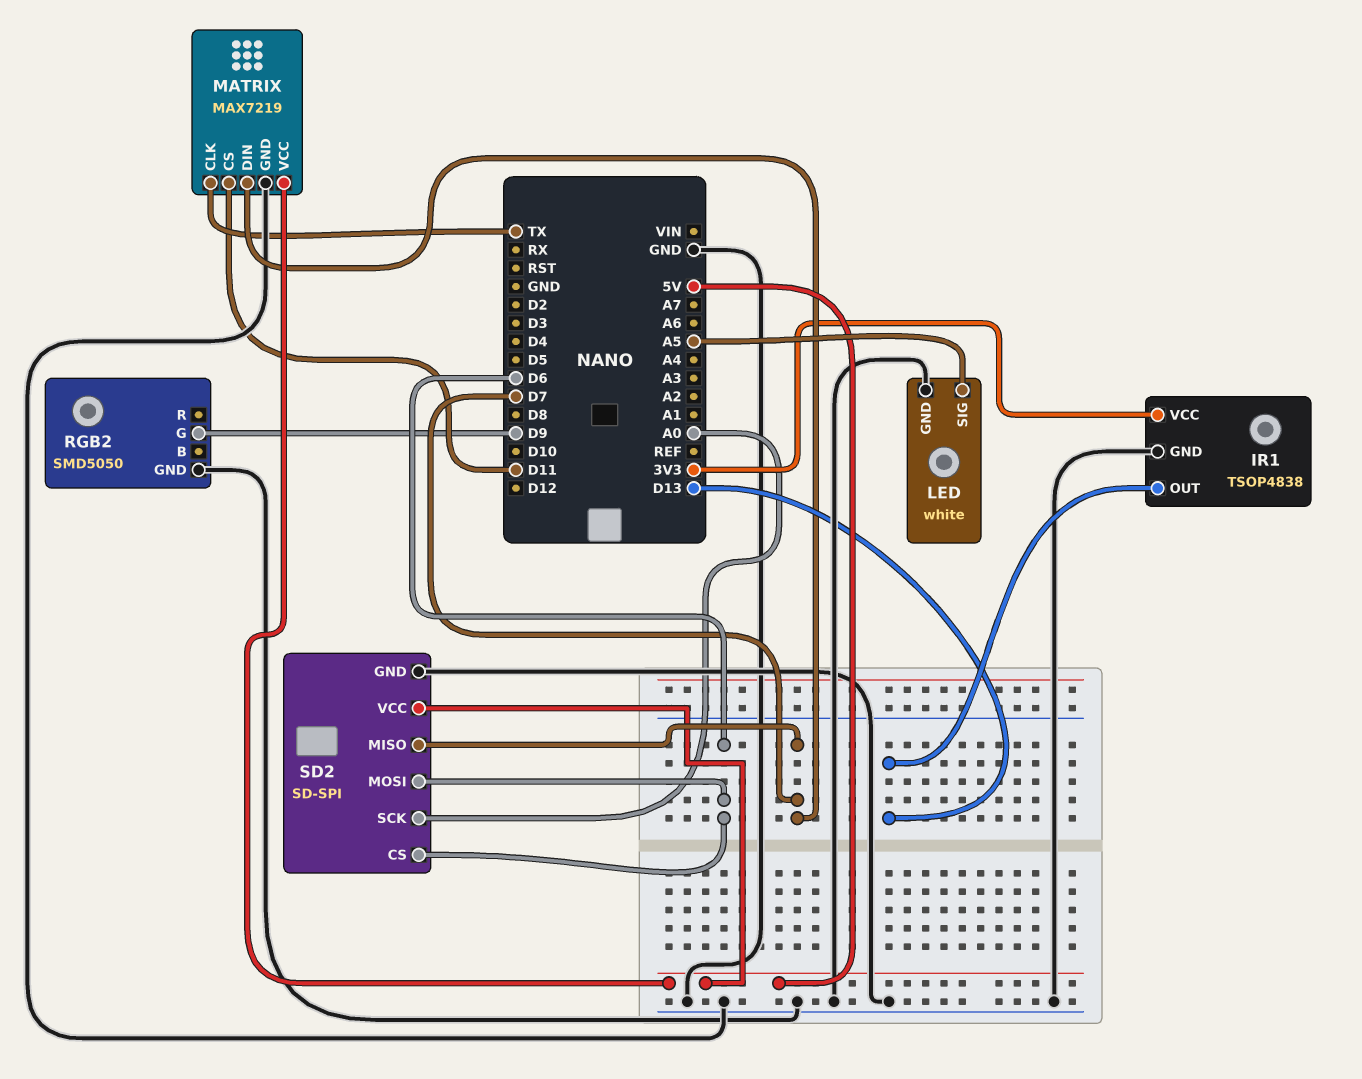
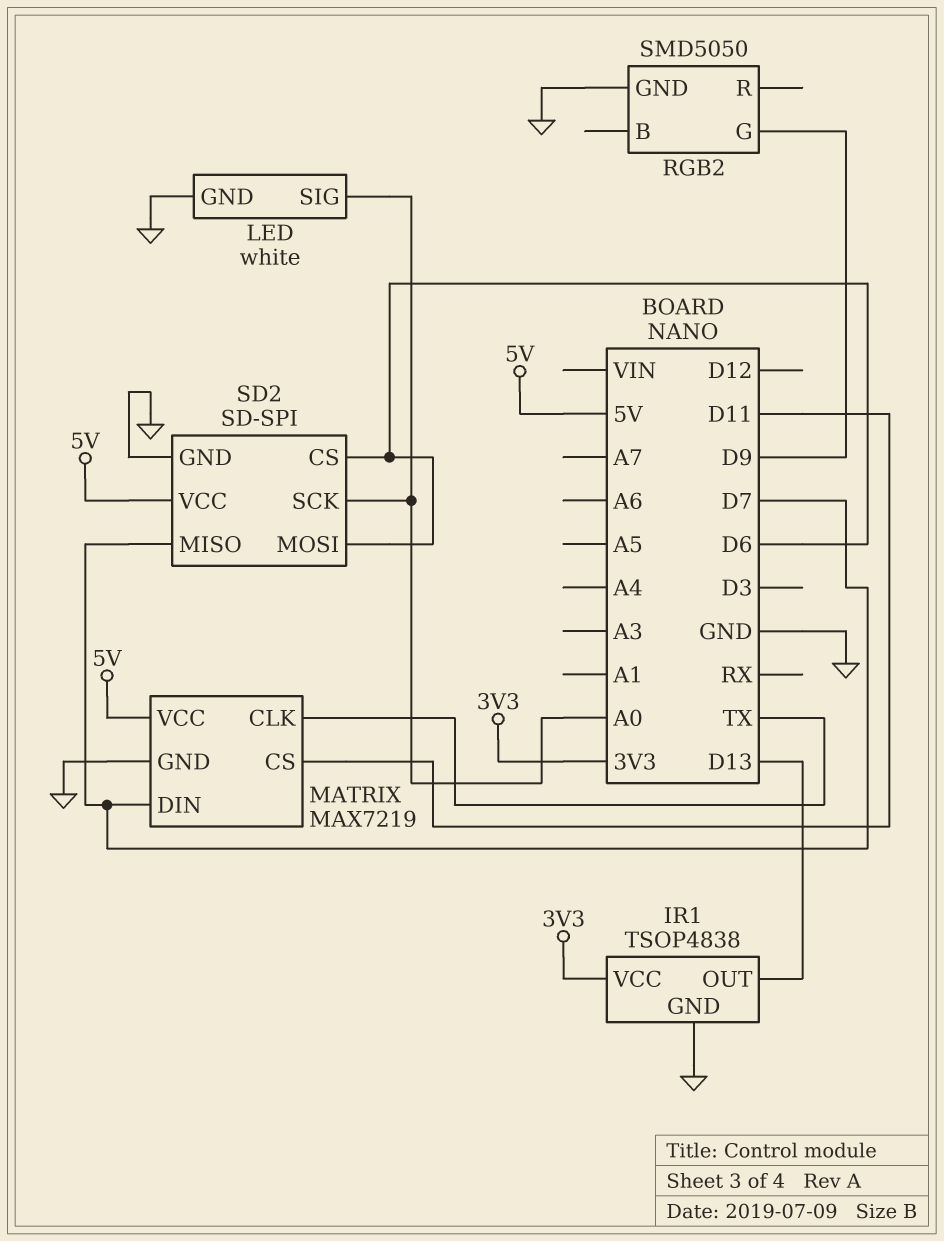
LED pin SIG: A5 -> A0

